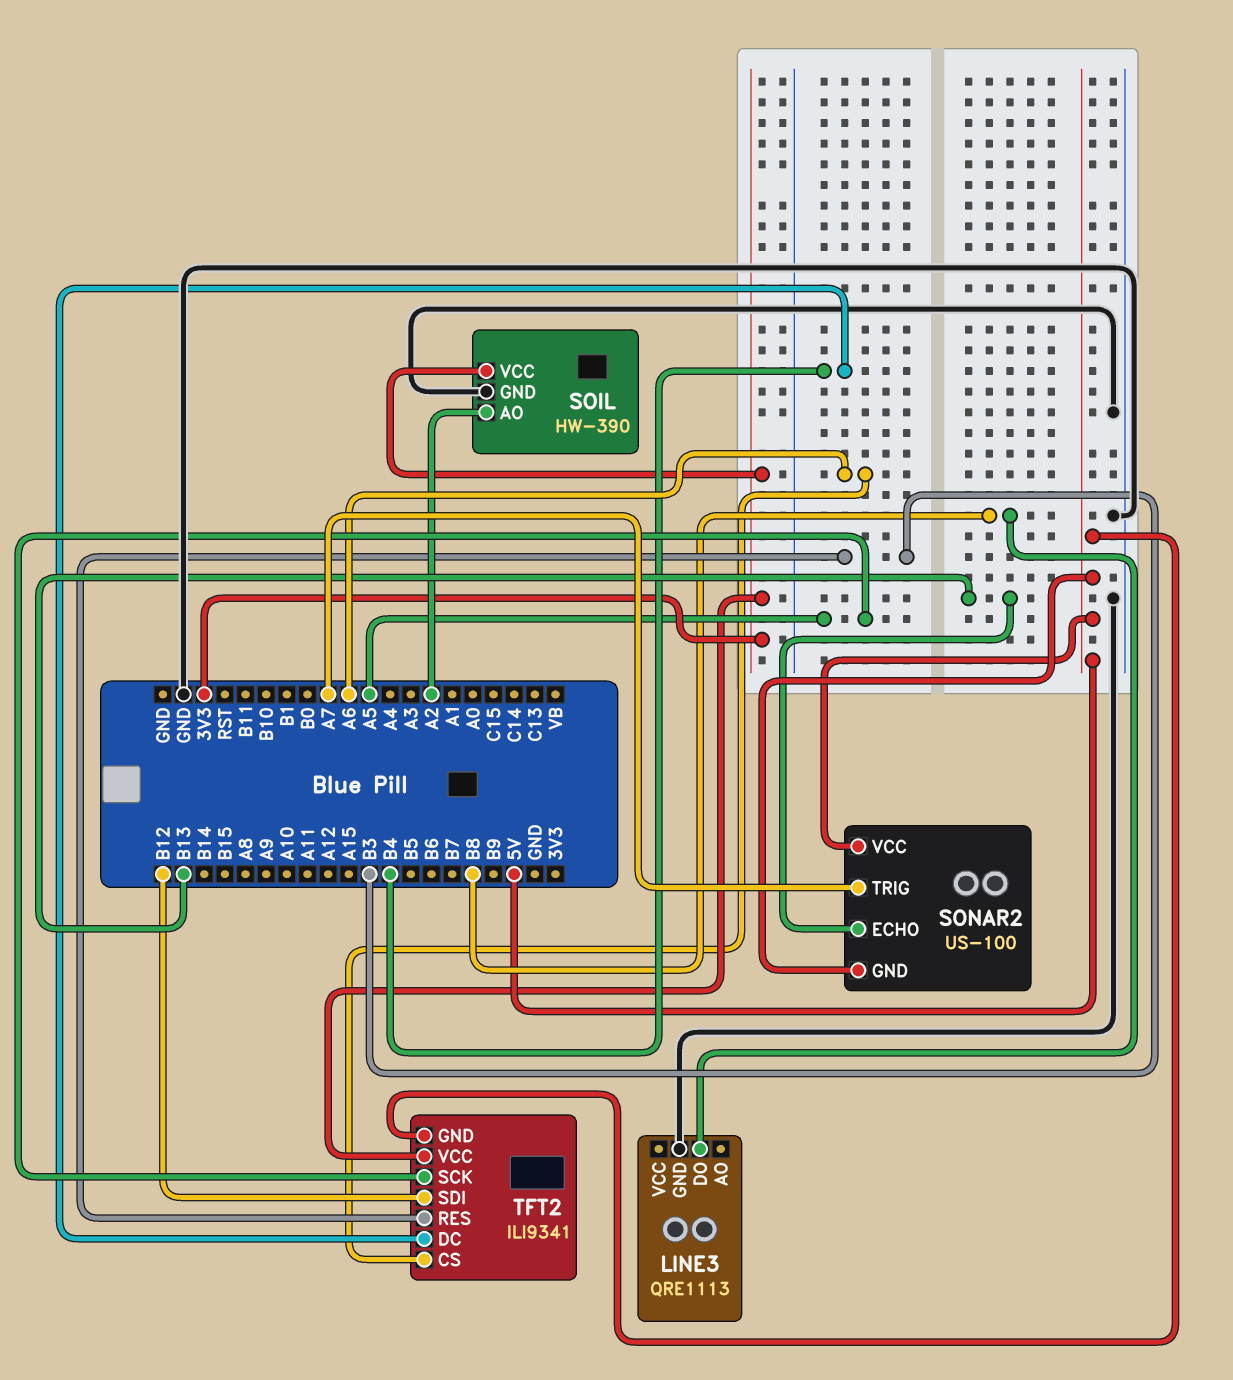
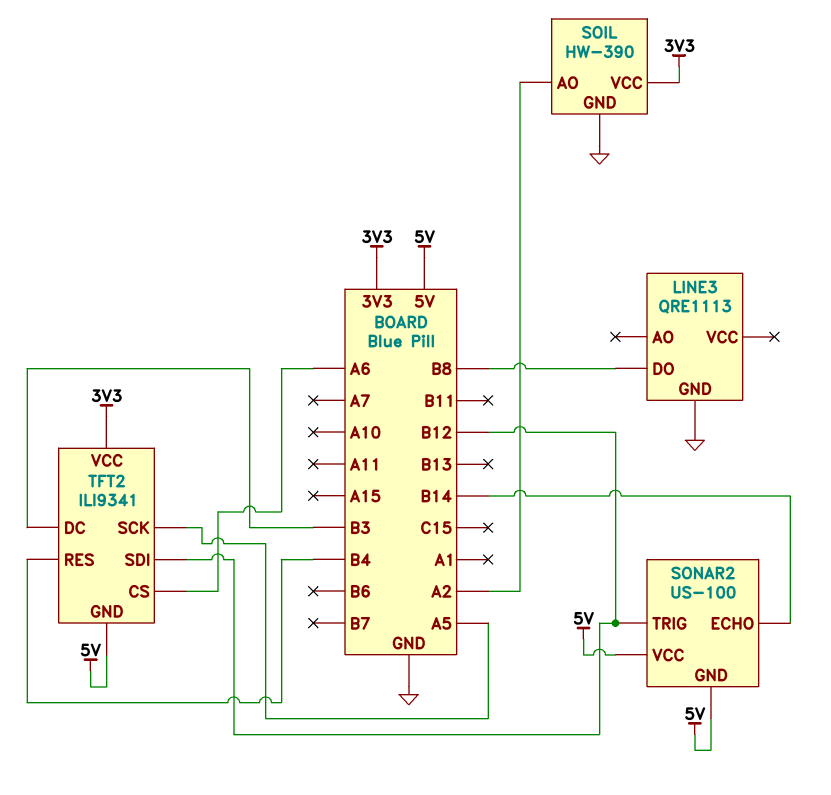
SONAR2 pin ECHO: B13 -> B14
SONAR2 pin TRIG: A7 -> B12
TFT2 pin DC: B4 -> B3
TFT2 pin RES: B3 -> B4

